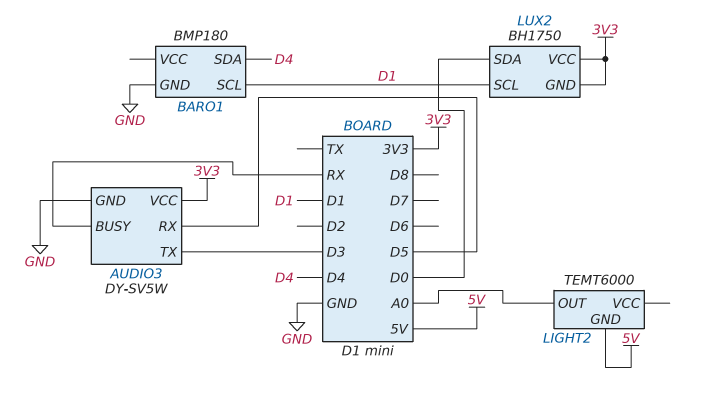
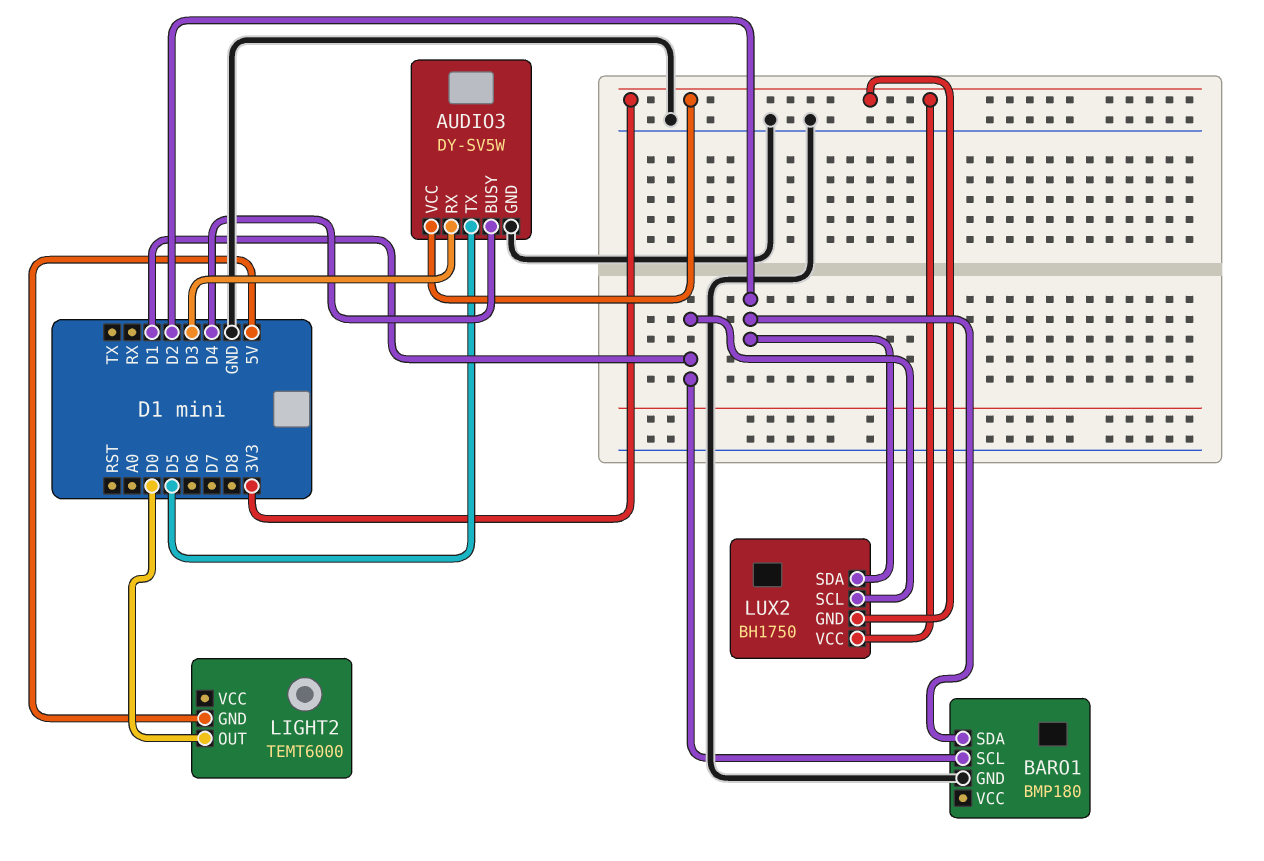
AUDIO3 pin BUSY: RX -> D4
AUDIO3 pin RX: D5 -> D3
AUDIO3 pin TX: D3 -> D5
BARO1 pin SDA: D4 -> D2
LIGHT2 pin OUT: A0 -> D0
LUX2 pin SDA: D0 -> D2

